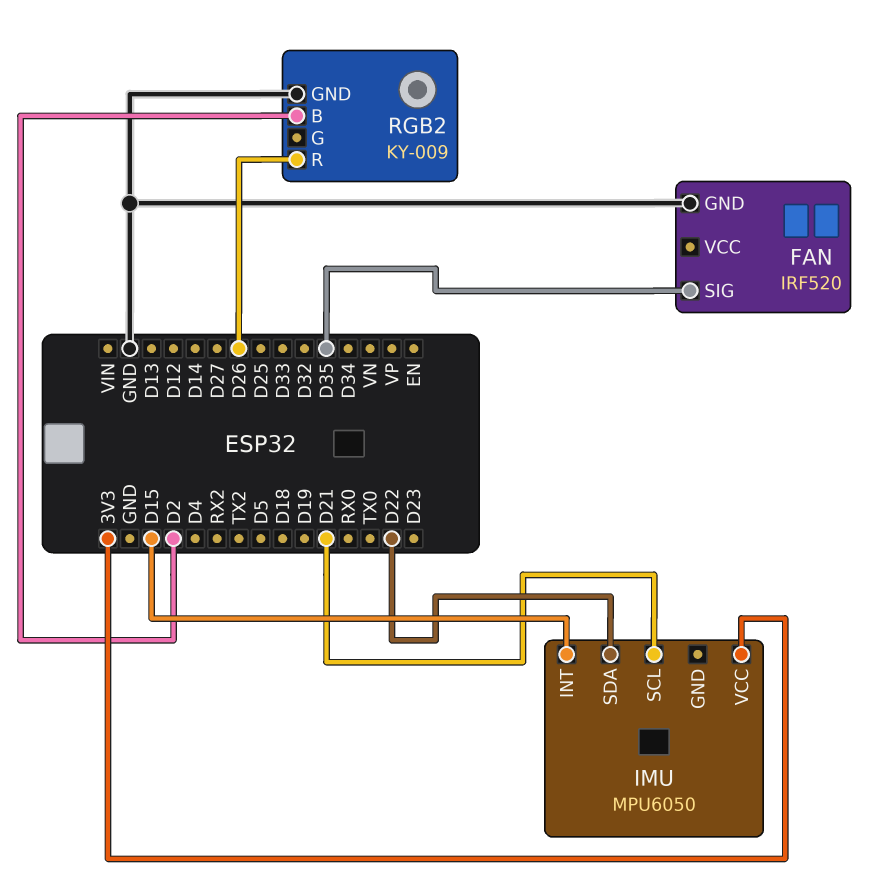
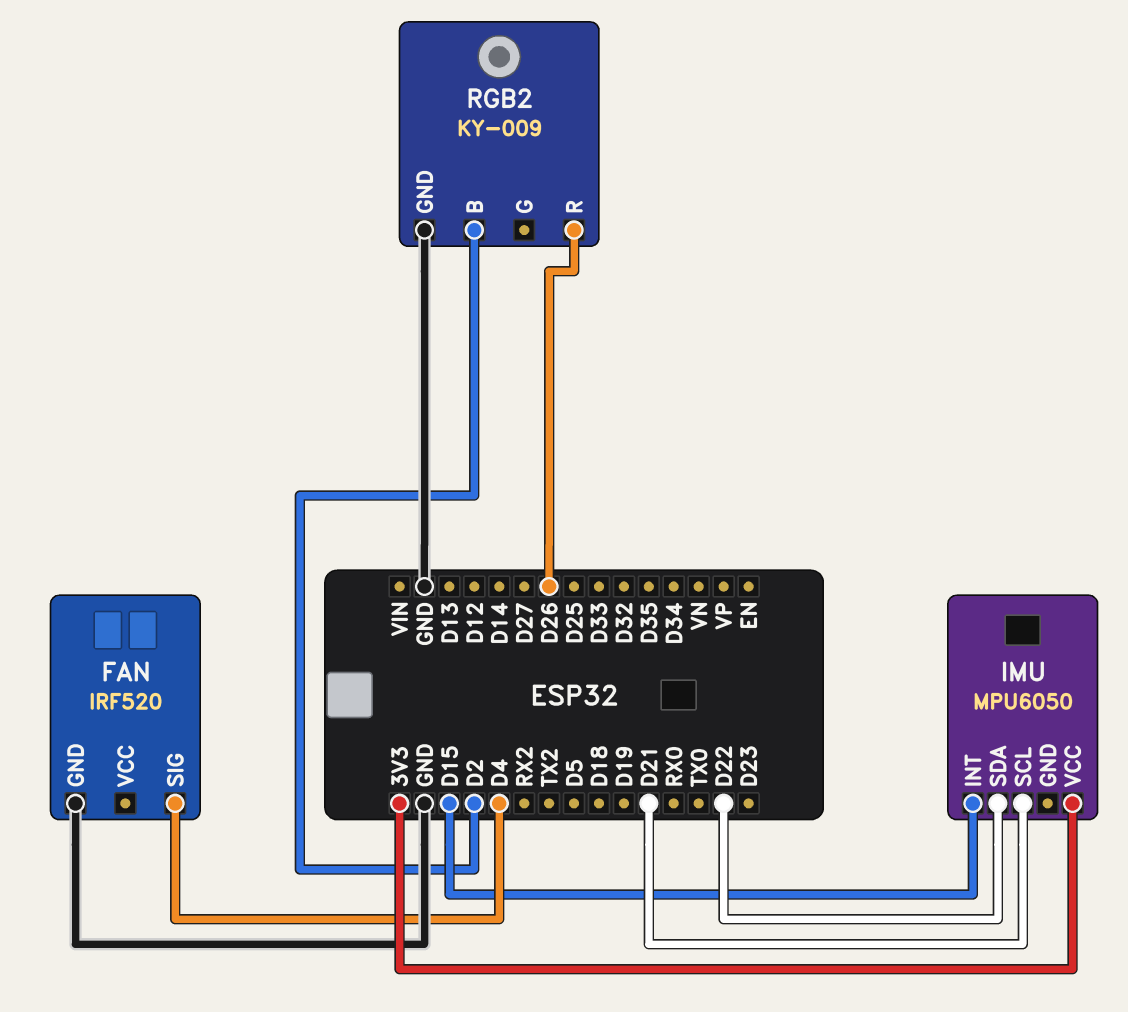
FAN pin SIG: D35 -> D4

